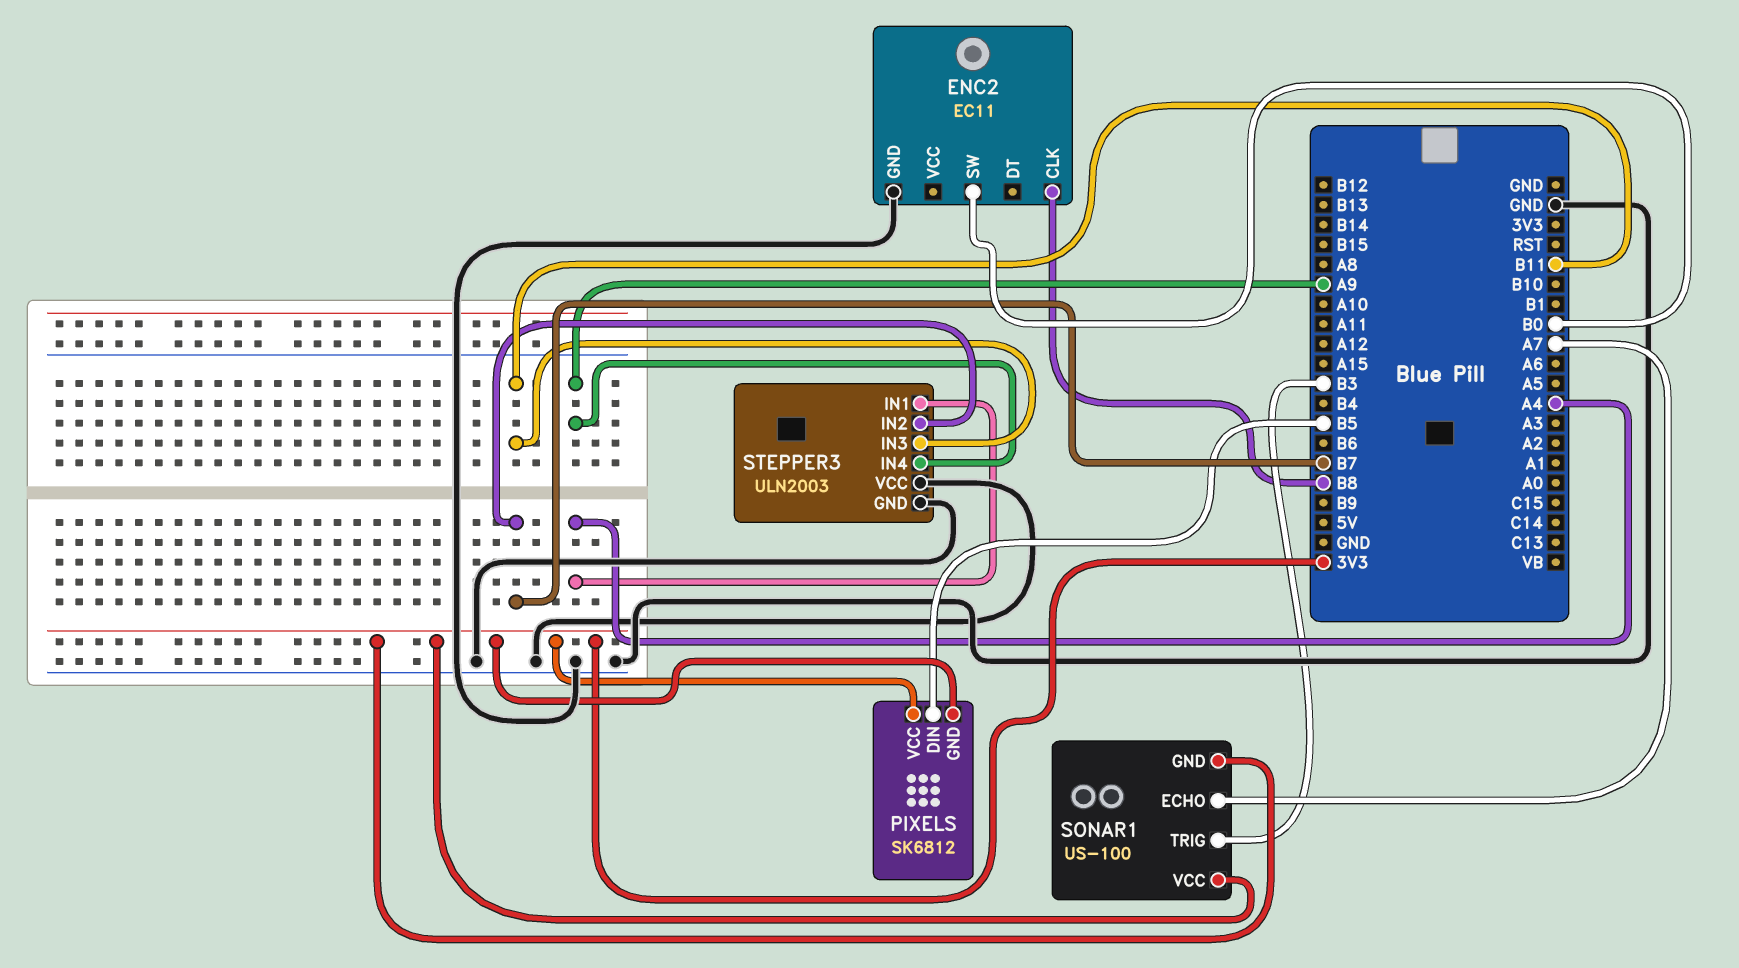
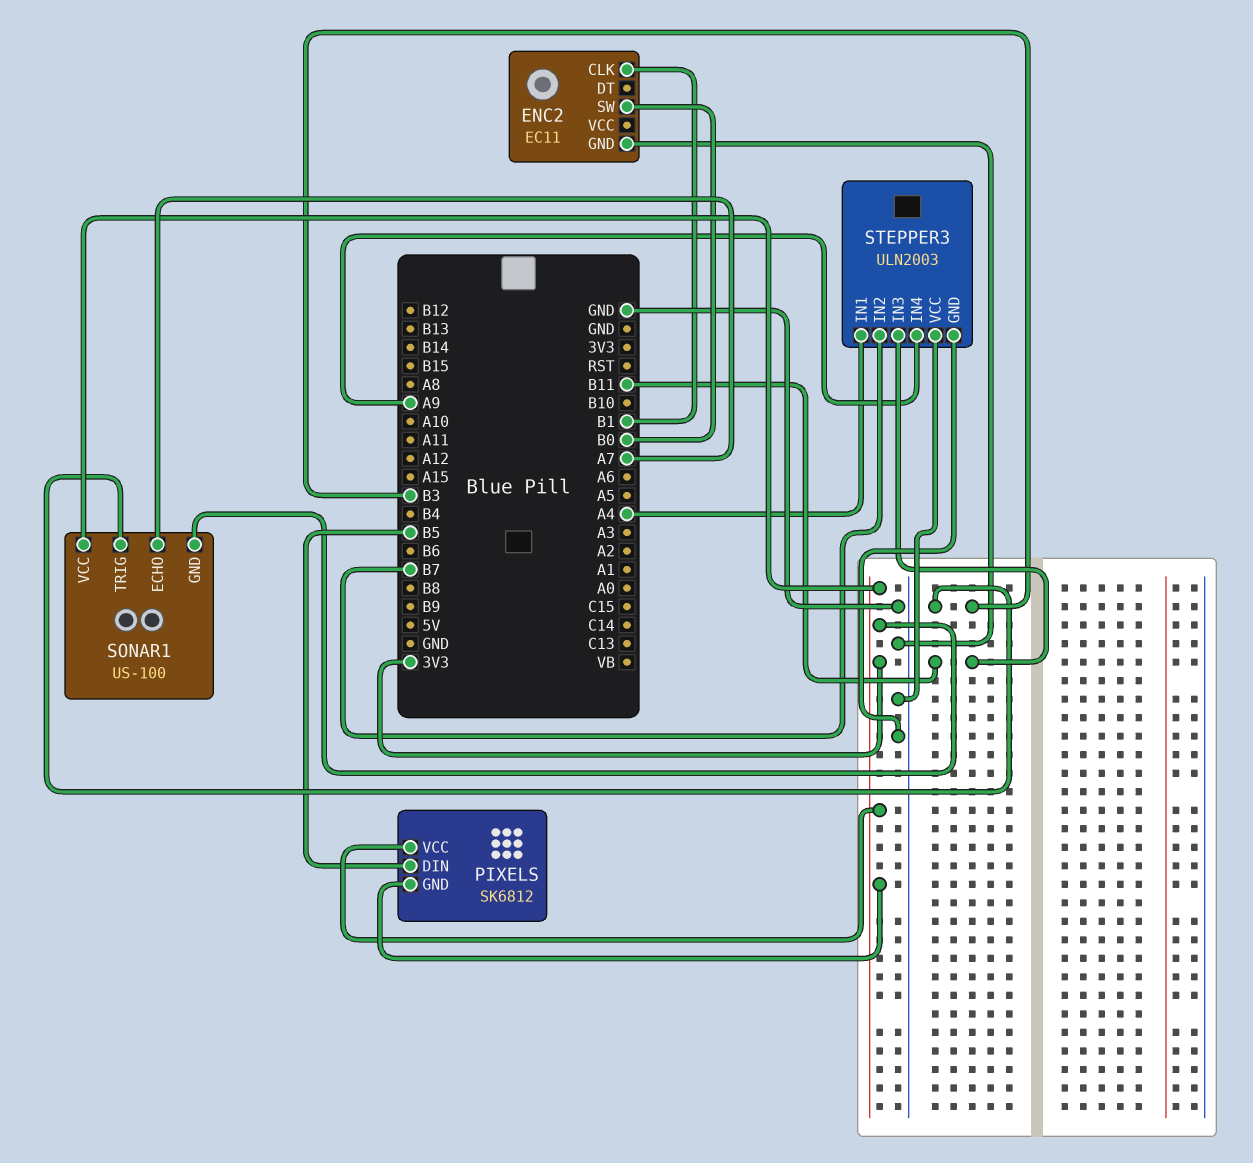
ENC2 pin CLK: B8 -> B1

